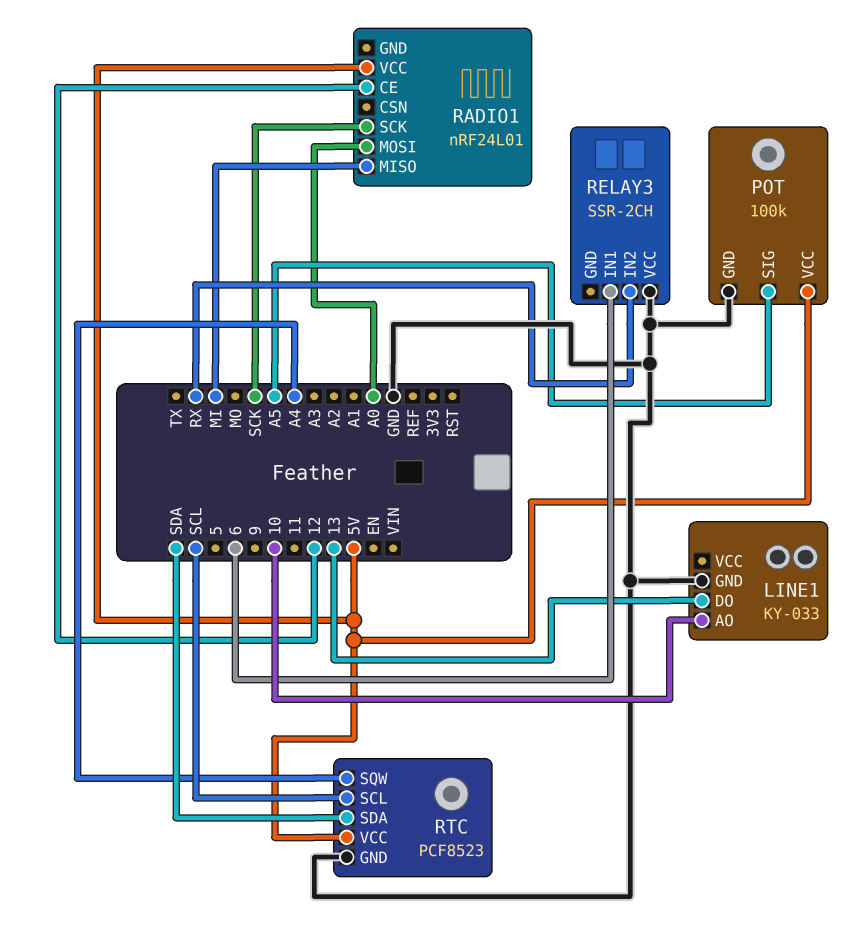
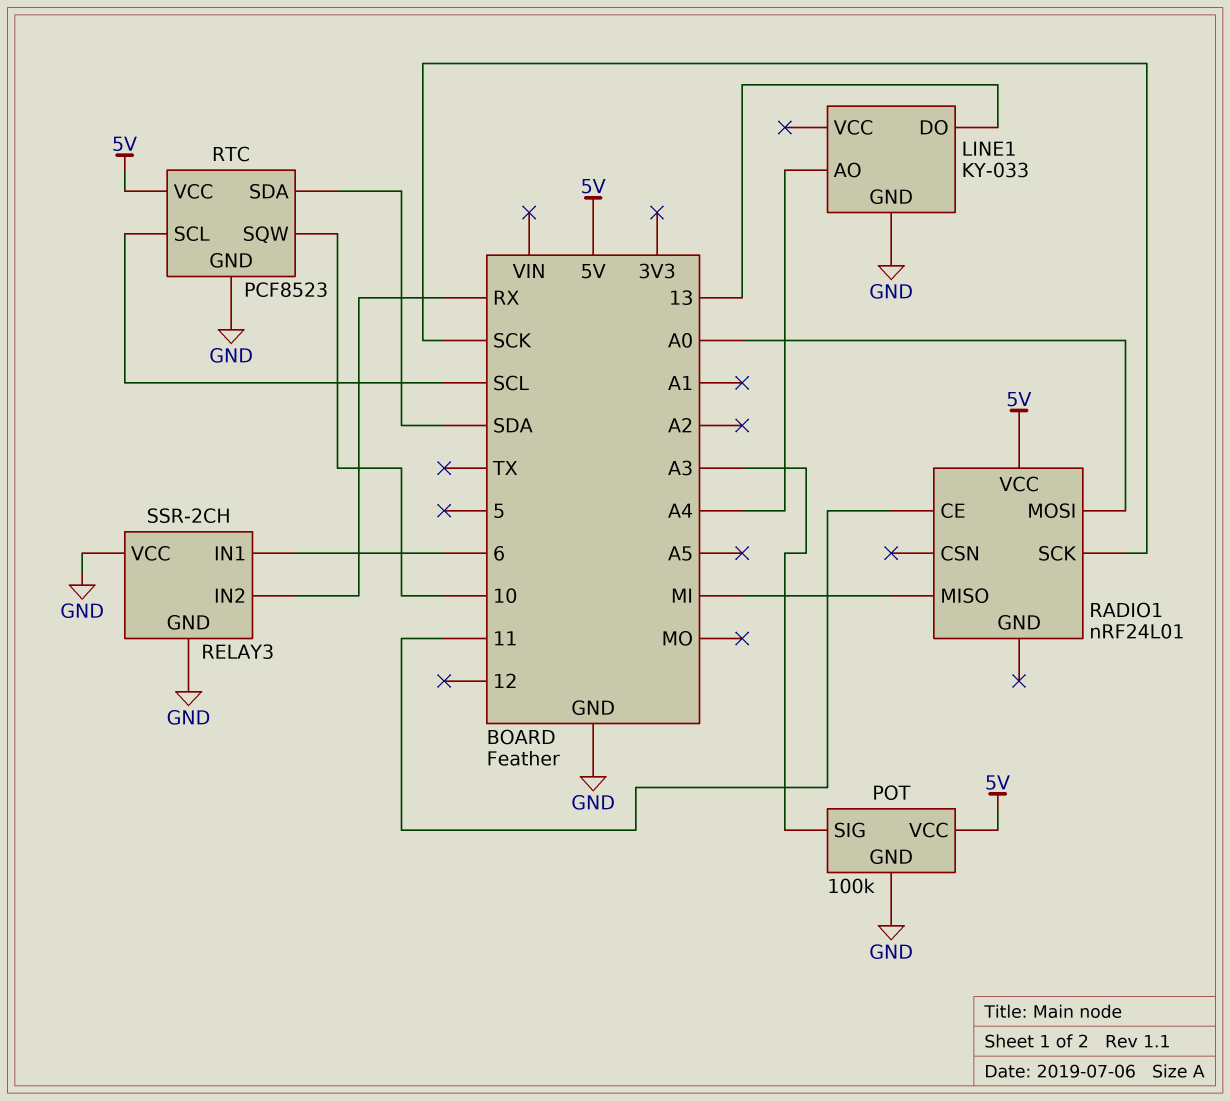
LINE1 pin AO: 10 -> A4
POT pin SIG: A5 -> A3
RADIO1 pin CE: 12 -> 11
RELAY3 pin GND: none -> GND
RTC pin SQW: A4 -> 10

